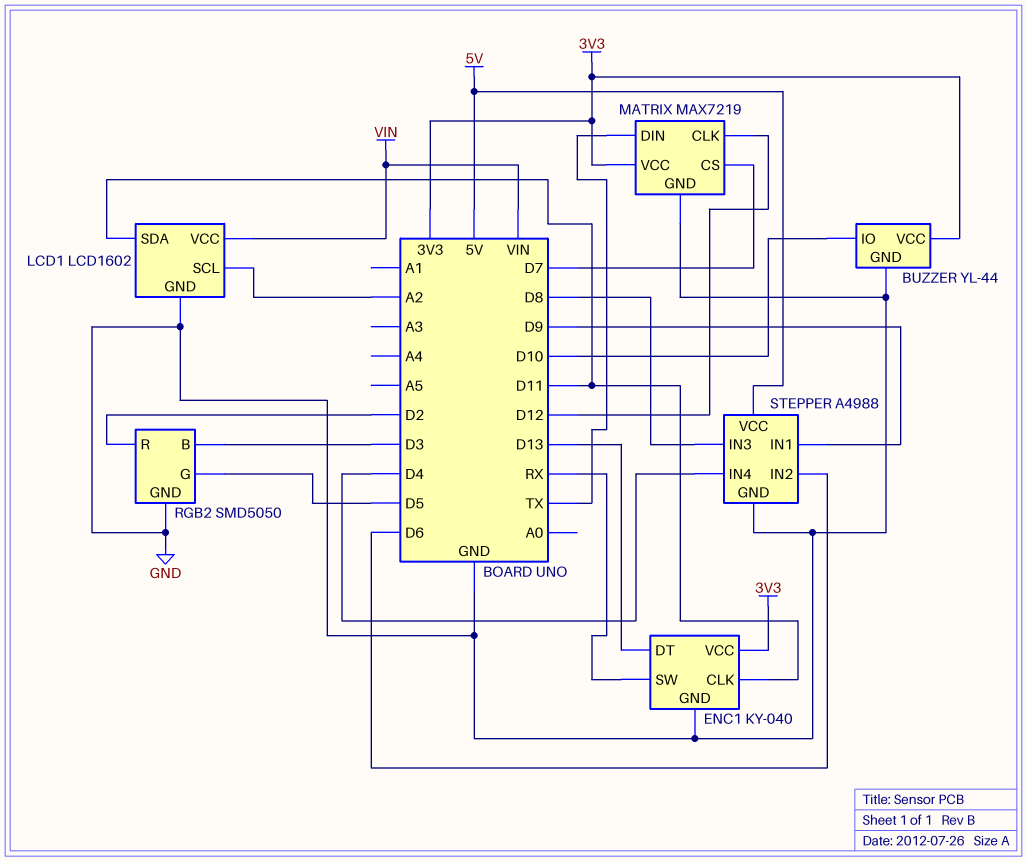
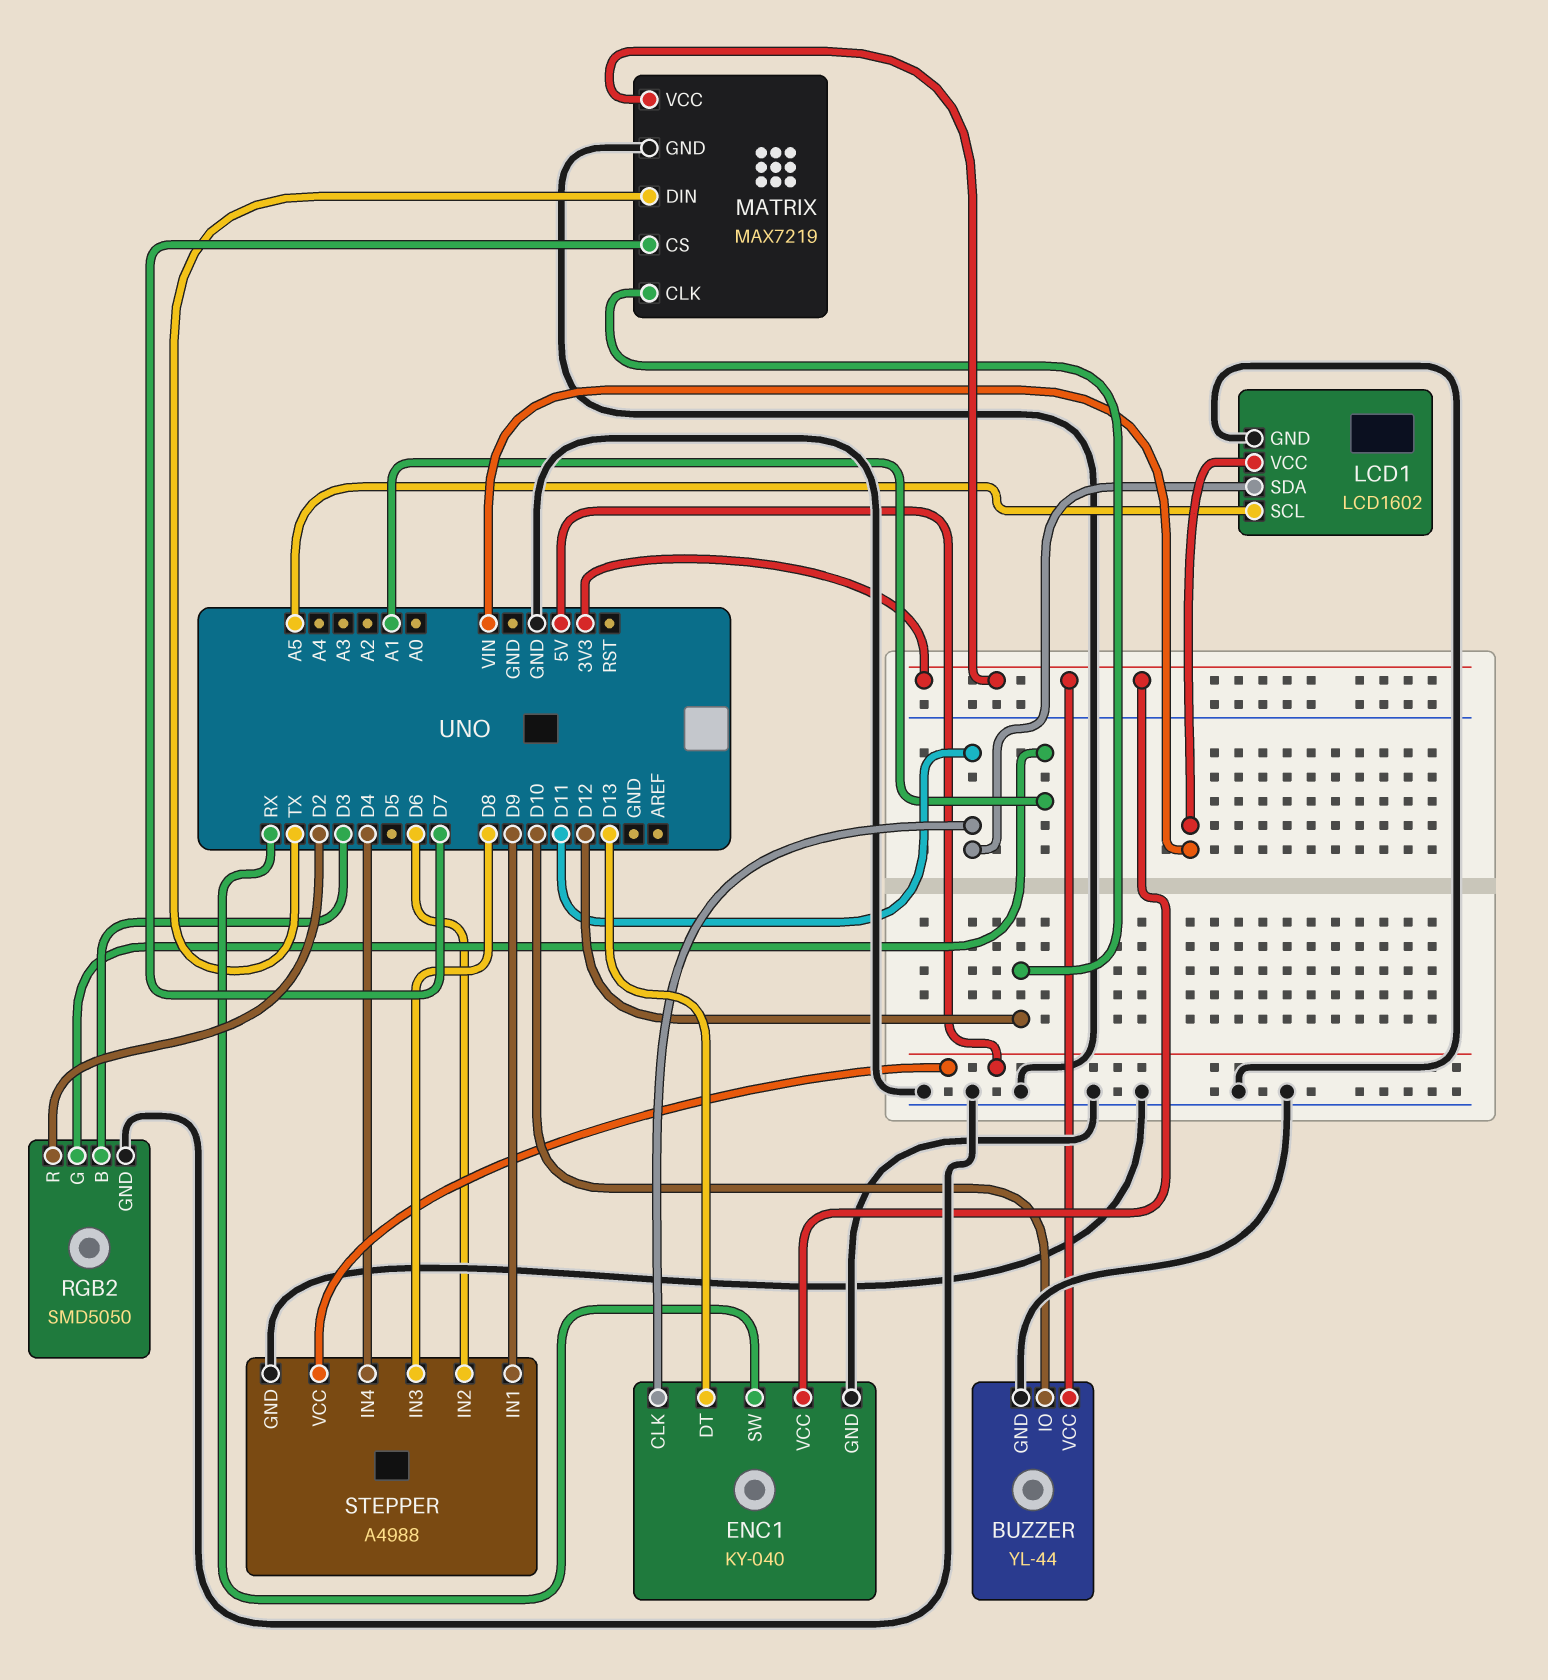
LCD1 pin SCL: A2 -> A5
RGB2 pin G: D5 -> A1

